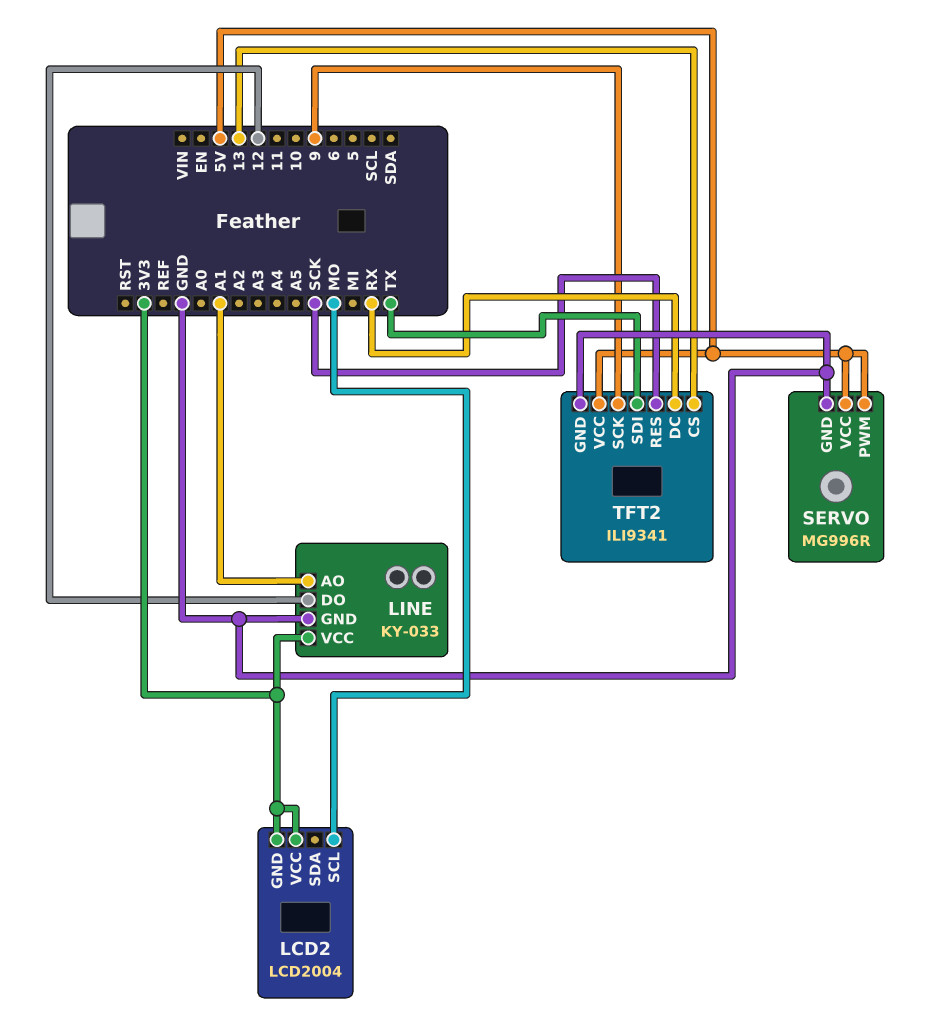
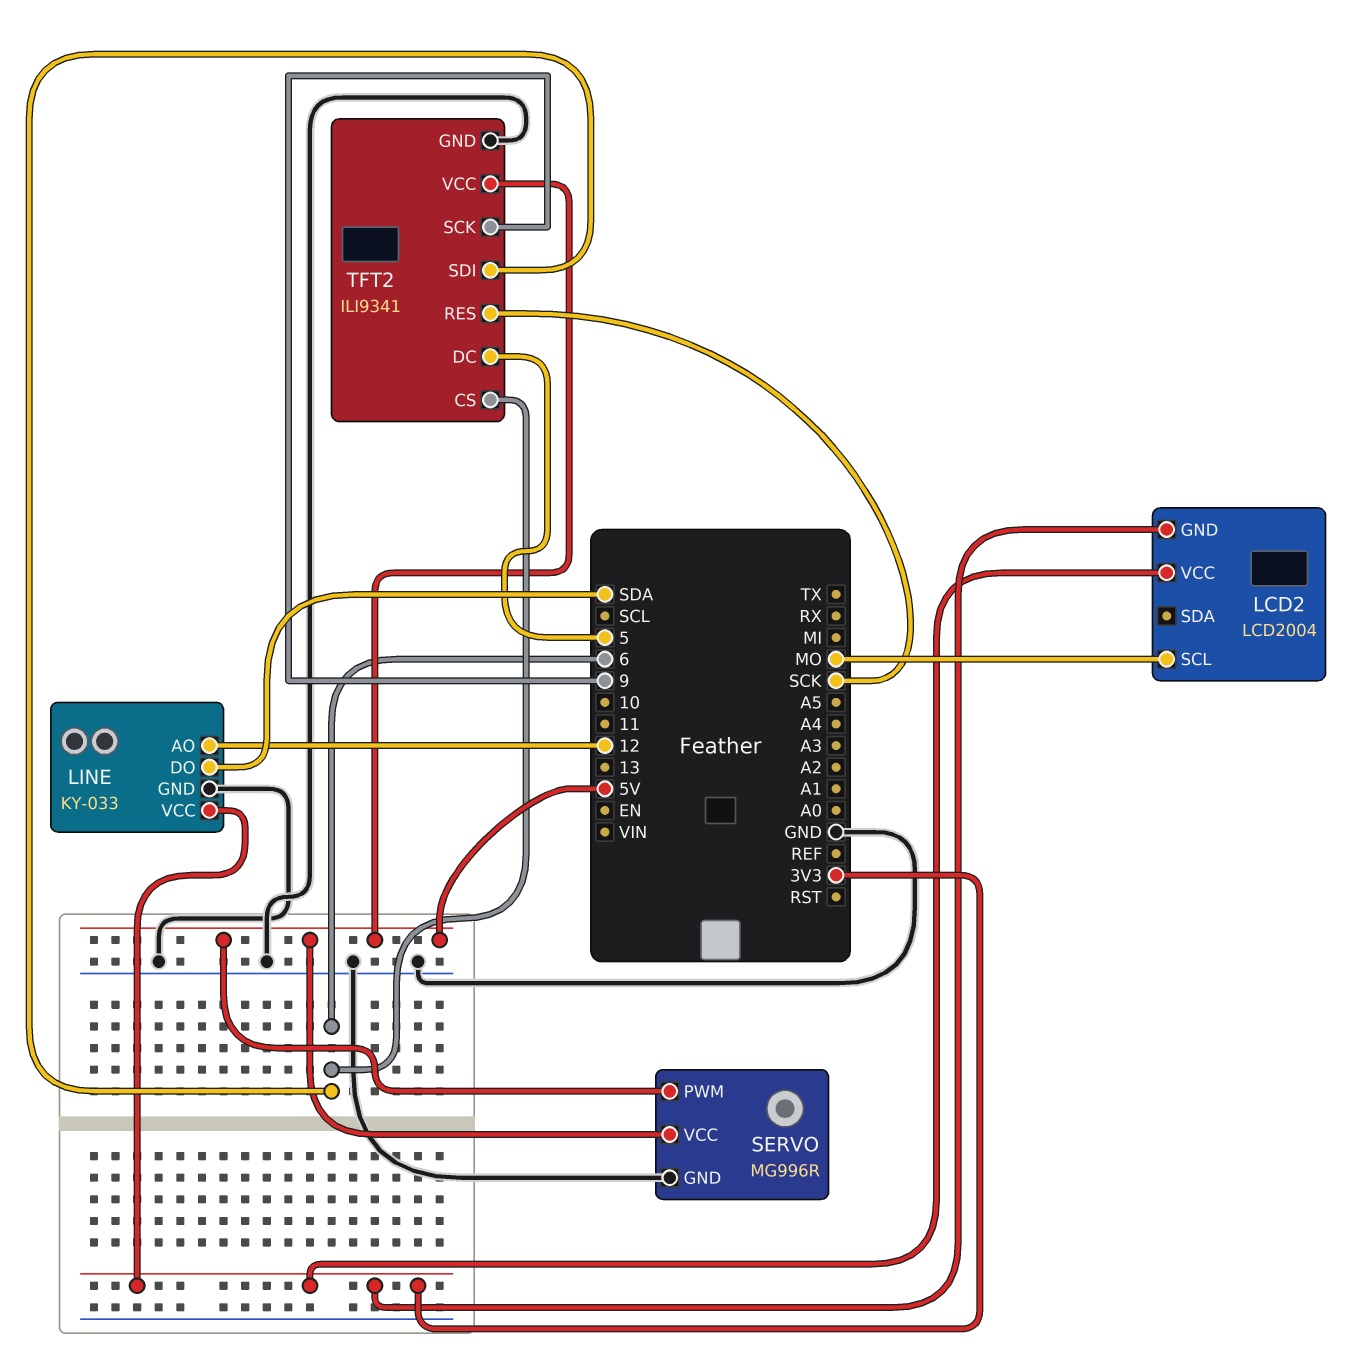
LINE pin AO: A1 -> 12
LINE pin DO: 12 -> SDA
TFT2 pin CS: 13 -> 6
TFT2 pin DC: RX -> 5
TFT2 pin SDI: TX -> 6

